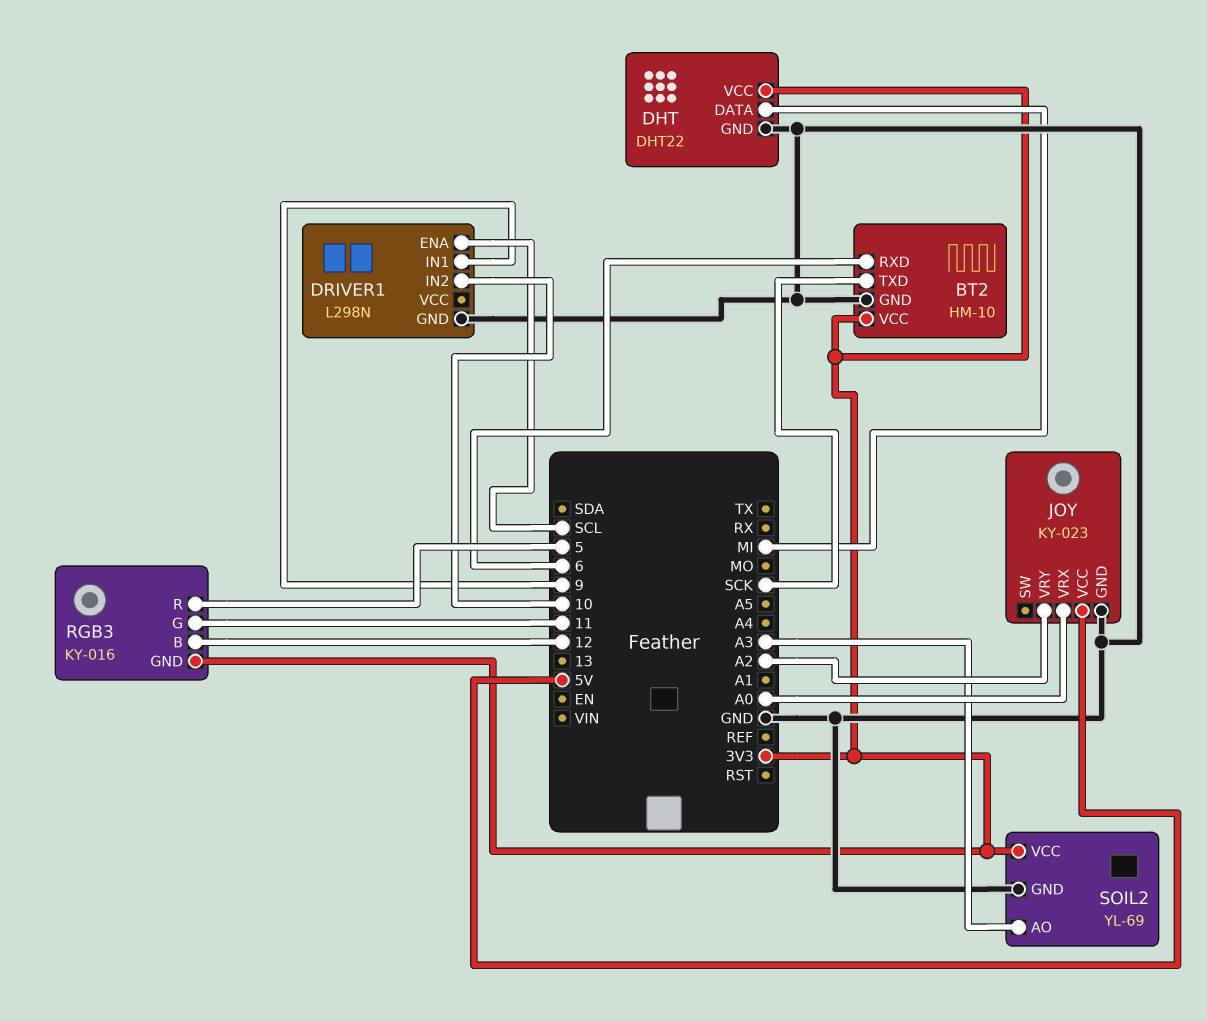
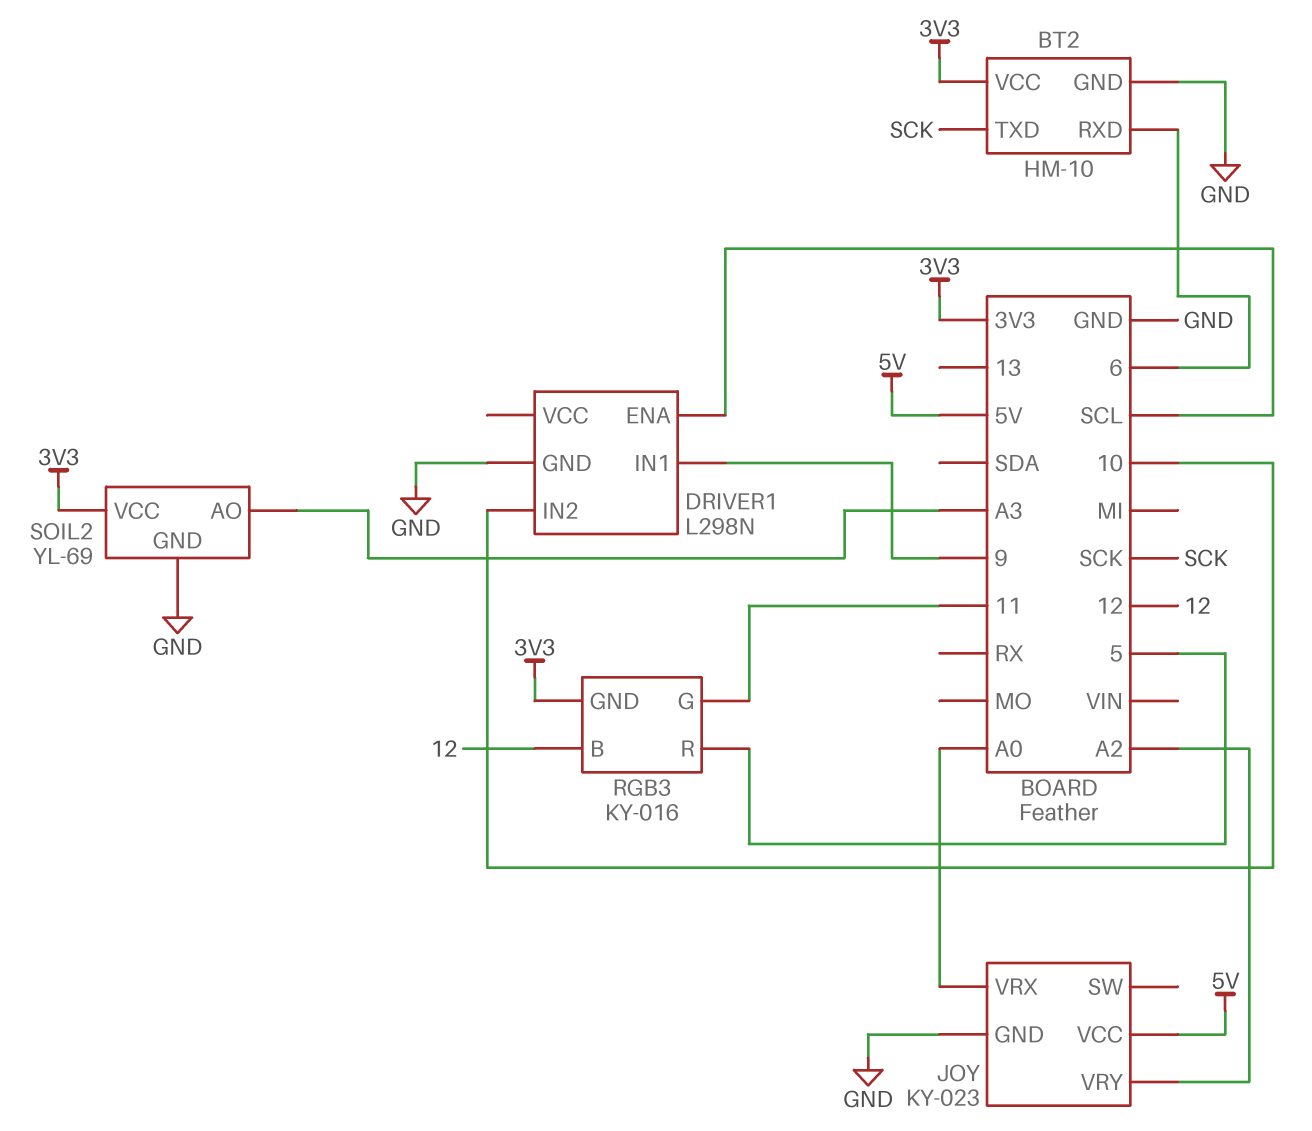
DHT: DHT22 -> none
DHT pin DATA: MI -> none
DHT pin GND: GND -> none
DHT pin VCC: 3V3 -> none

